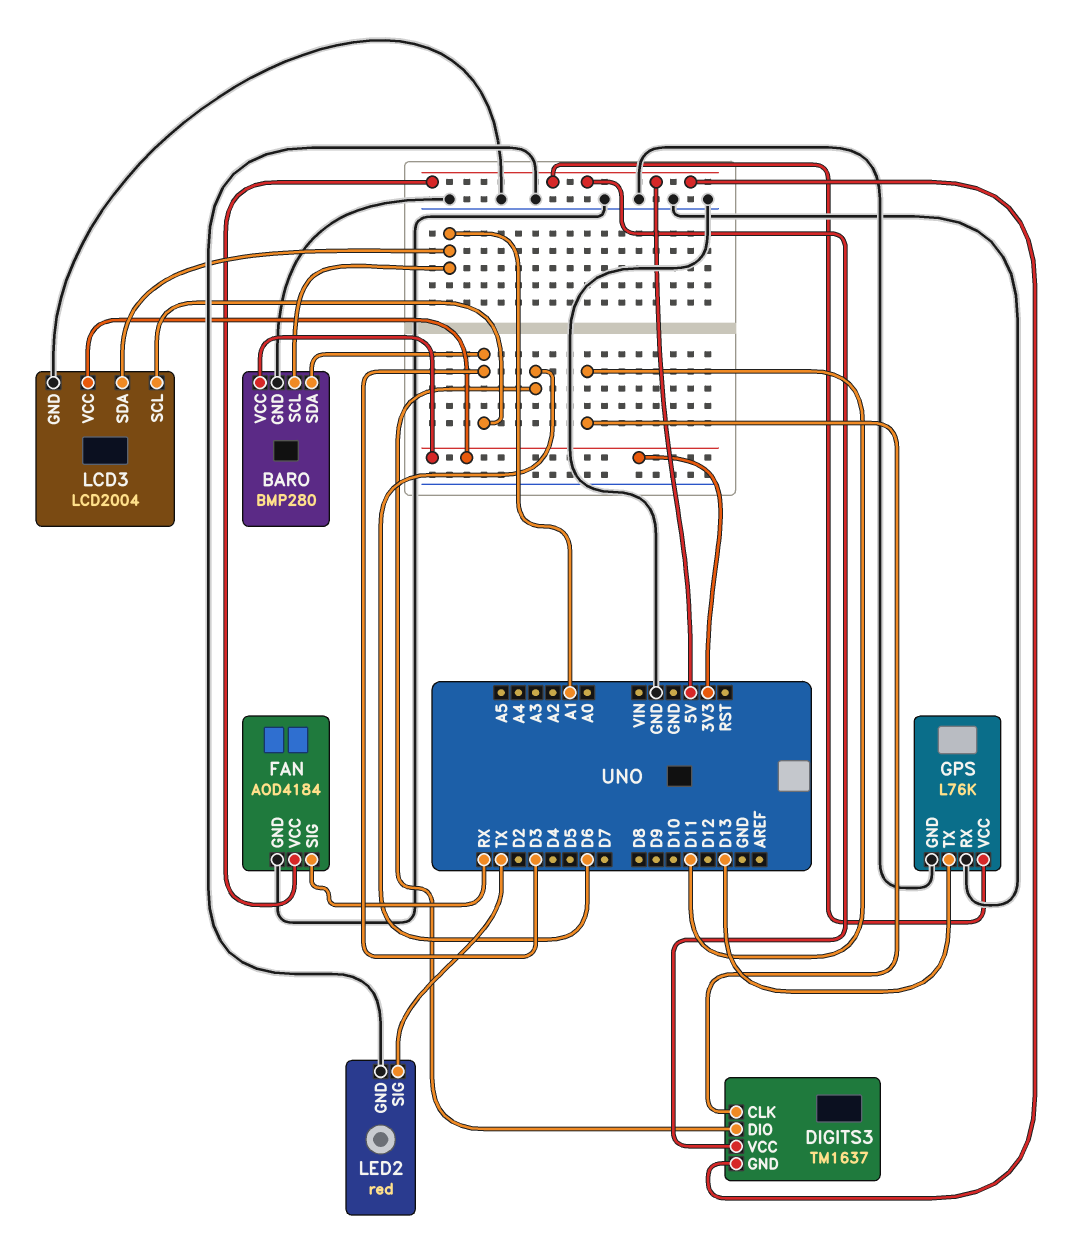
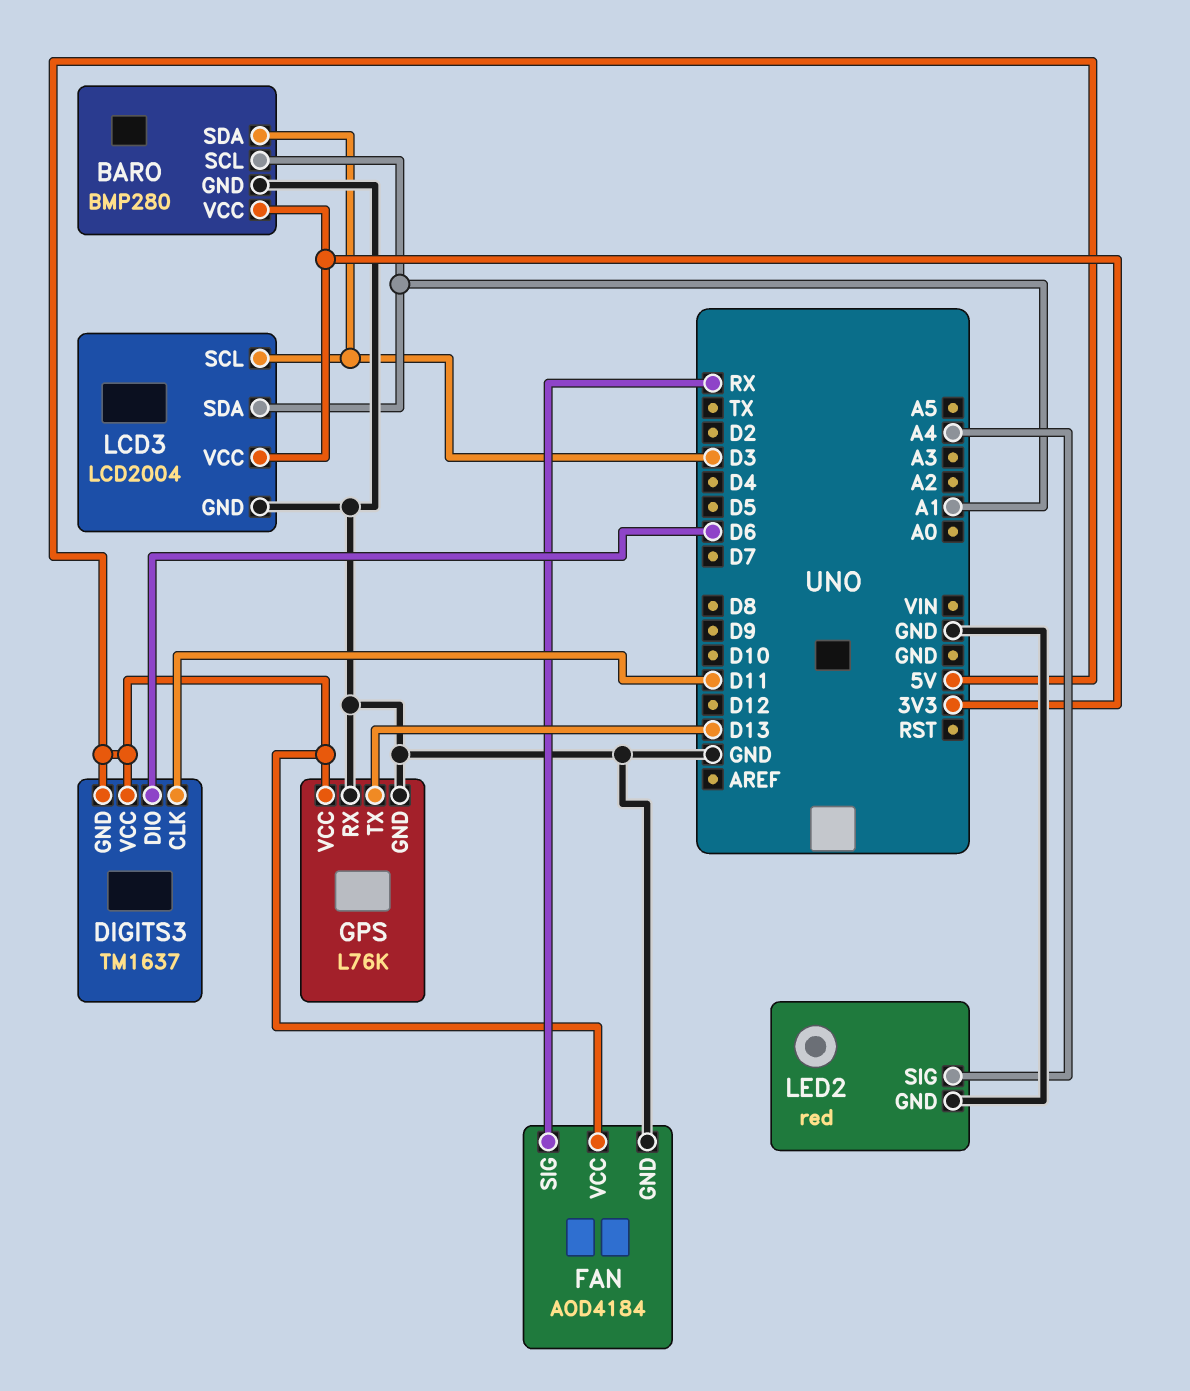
LED2 pin SIG: TX -> A4

